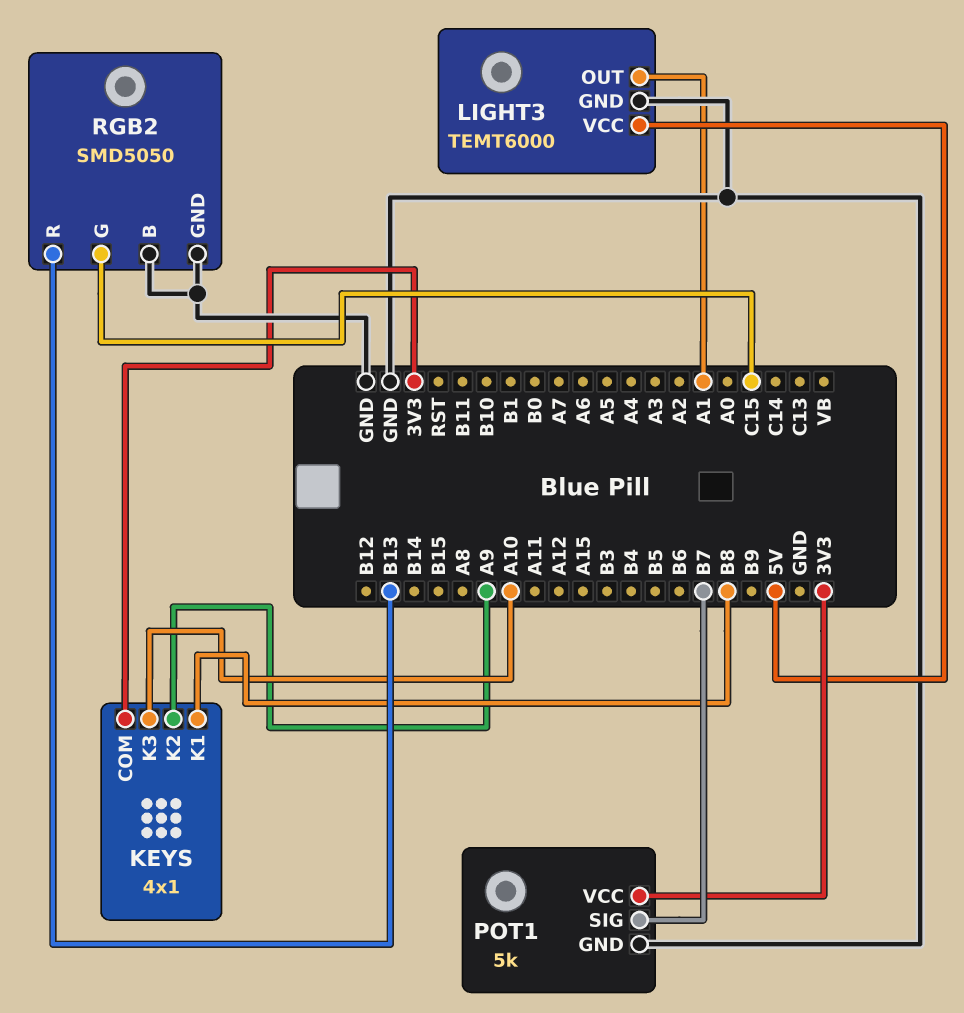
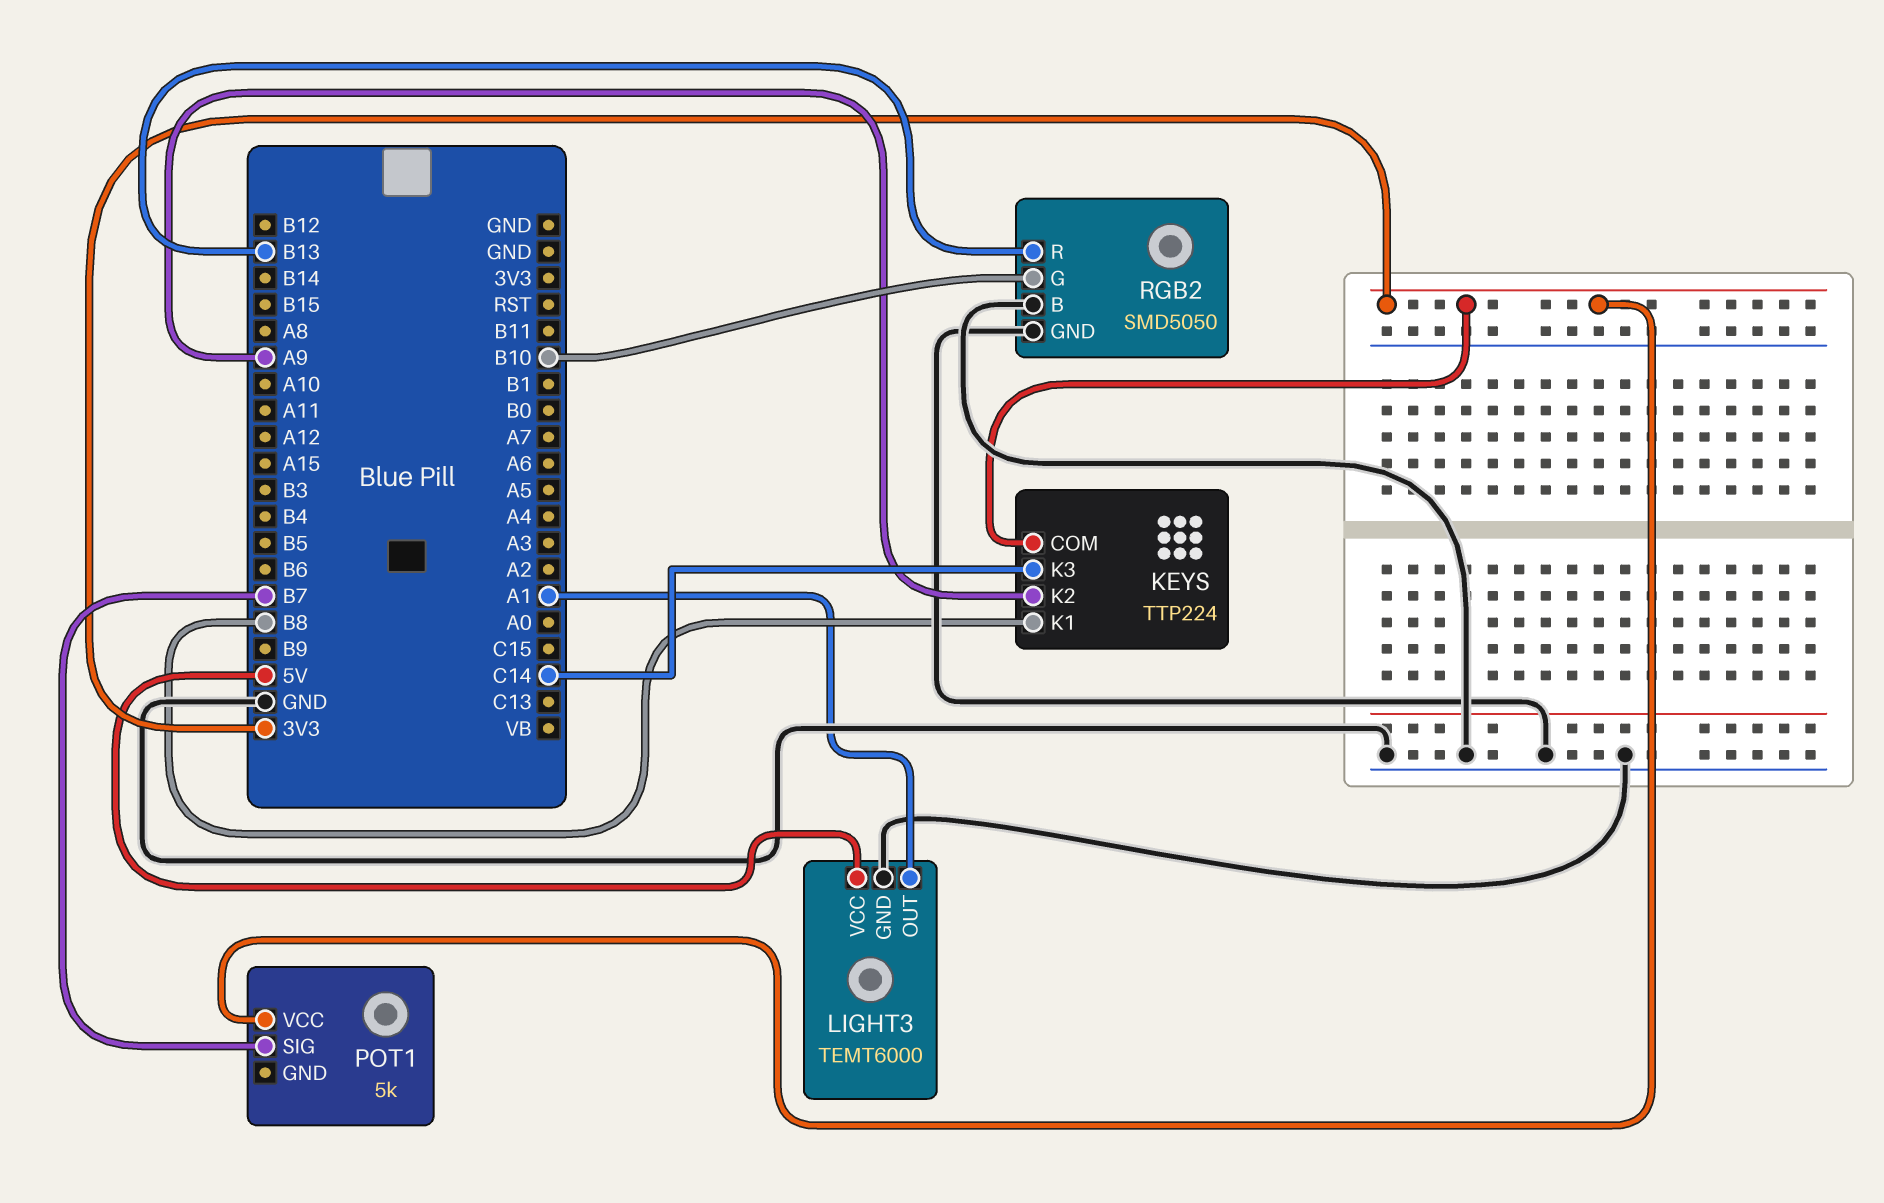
KEYS: 4x1 -> TTP224
KEYS pin K3: A10 -> C14
POT1 pin GND: GND -> none
RGB2 pin G: C15 -> B10

